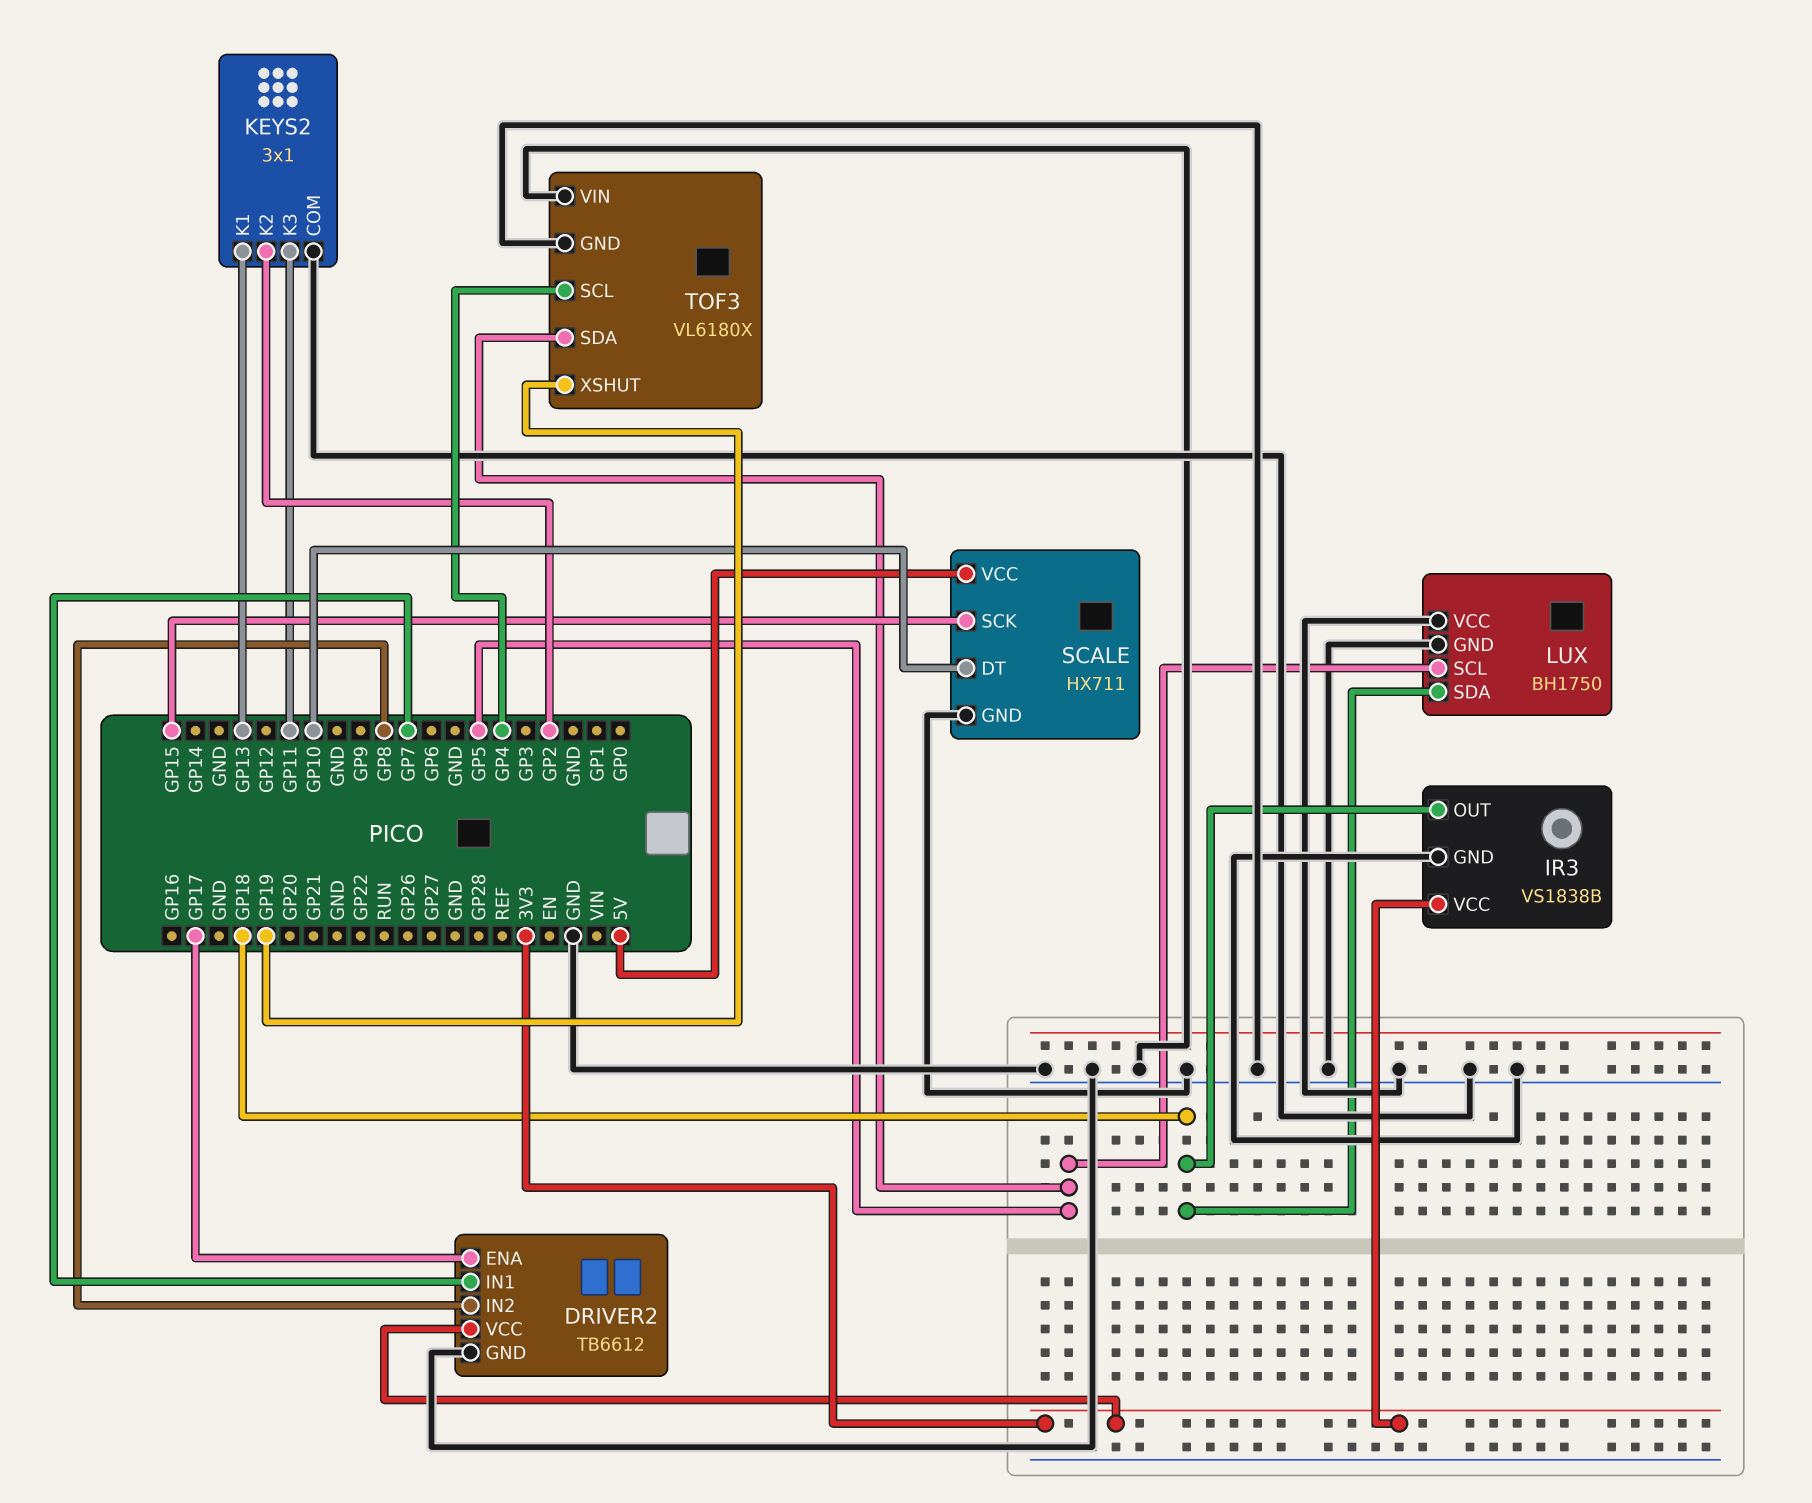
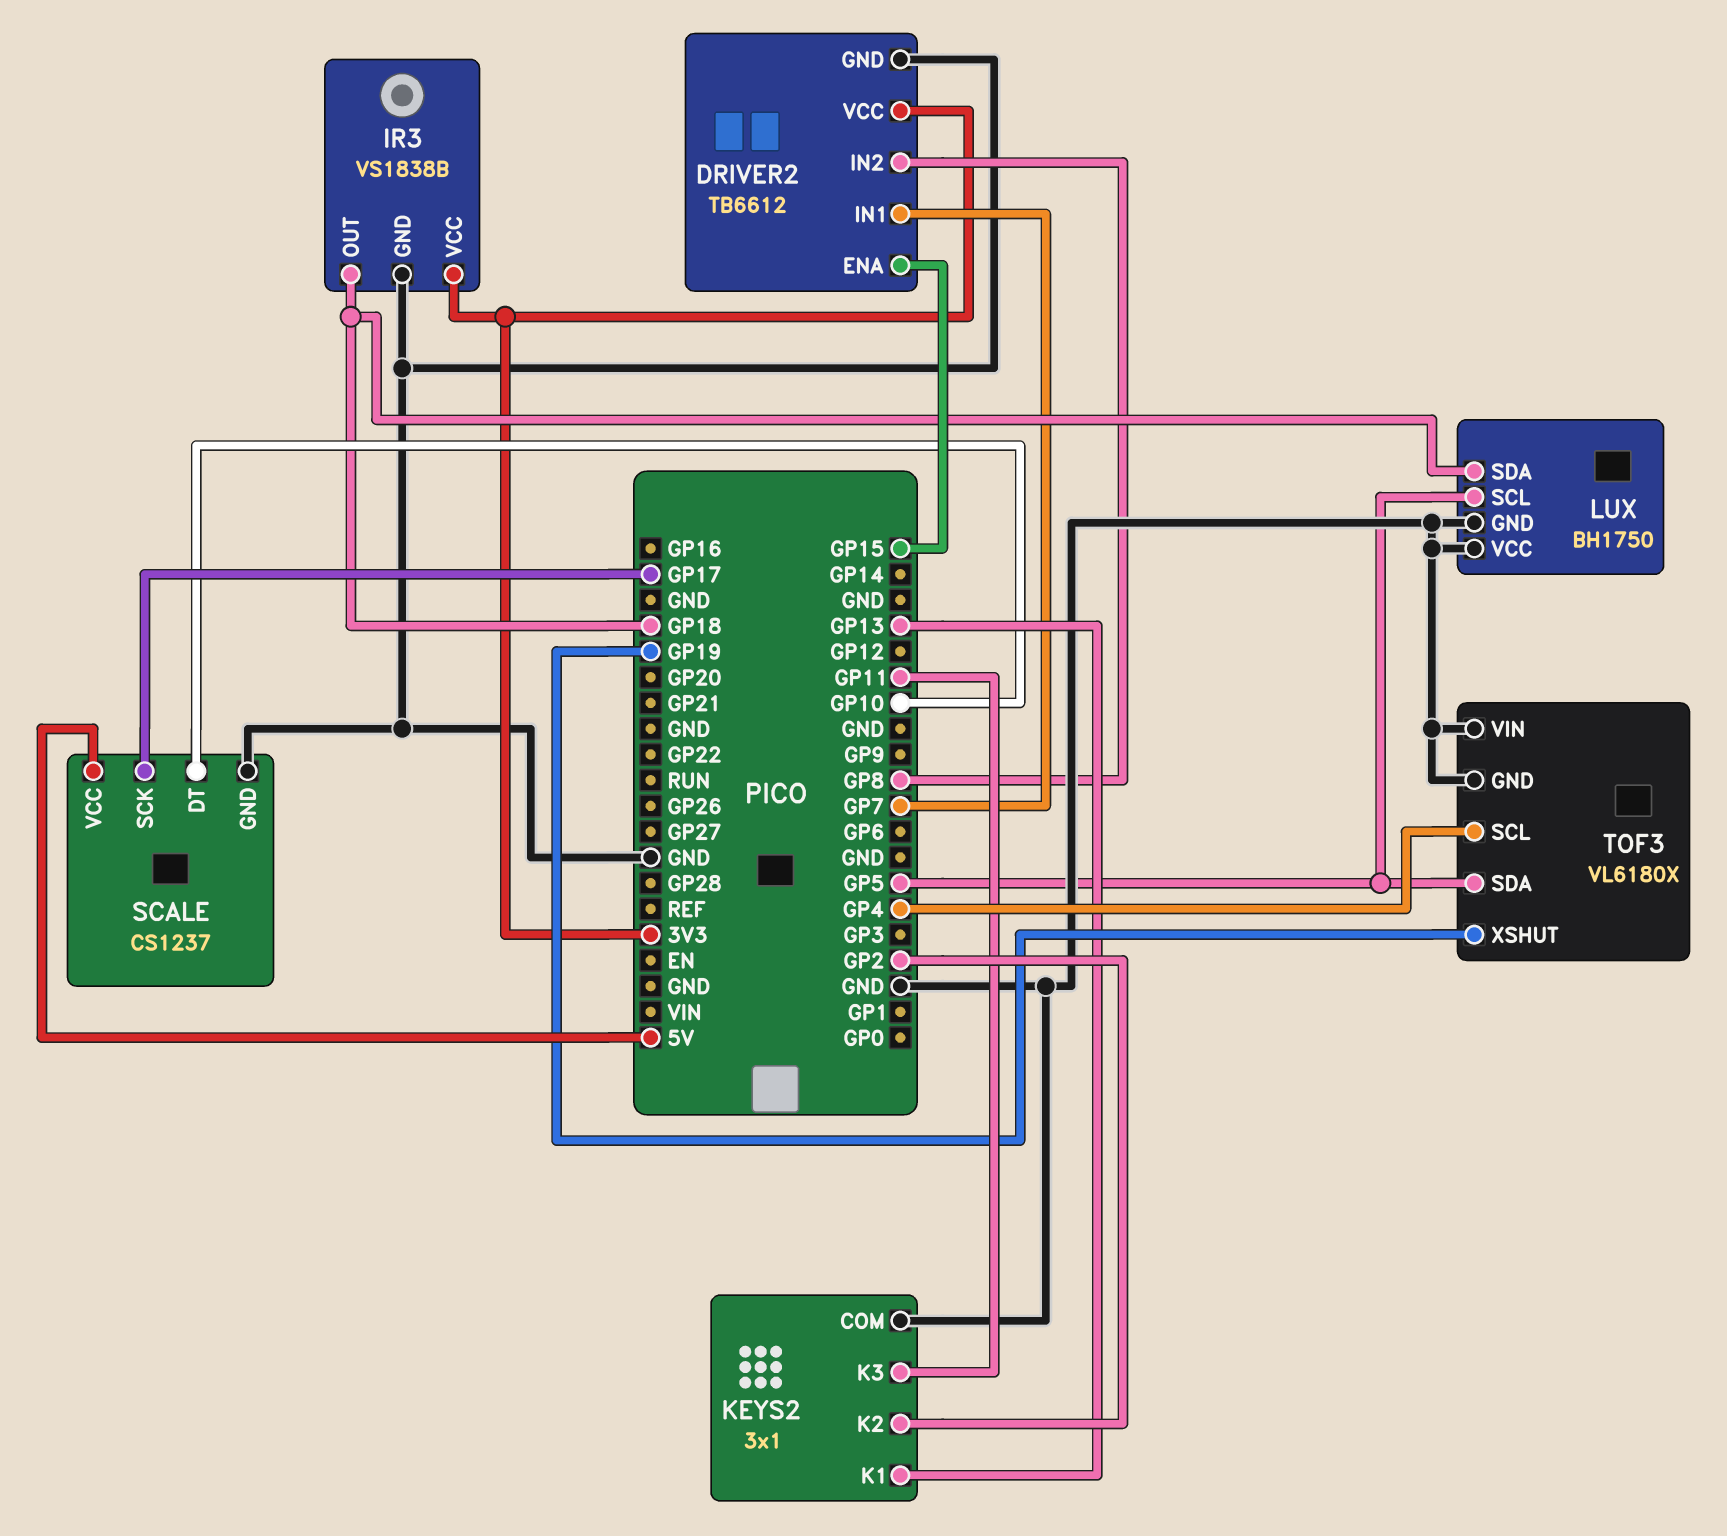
DRIVER2 pin ENA: GP17 -> GP15
SCALE: HX711 -> CS1237
SCALE pin SCK: GP15 -> GP17

